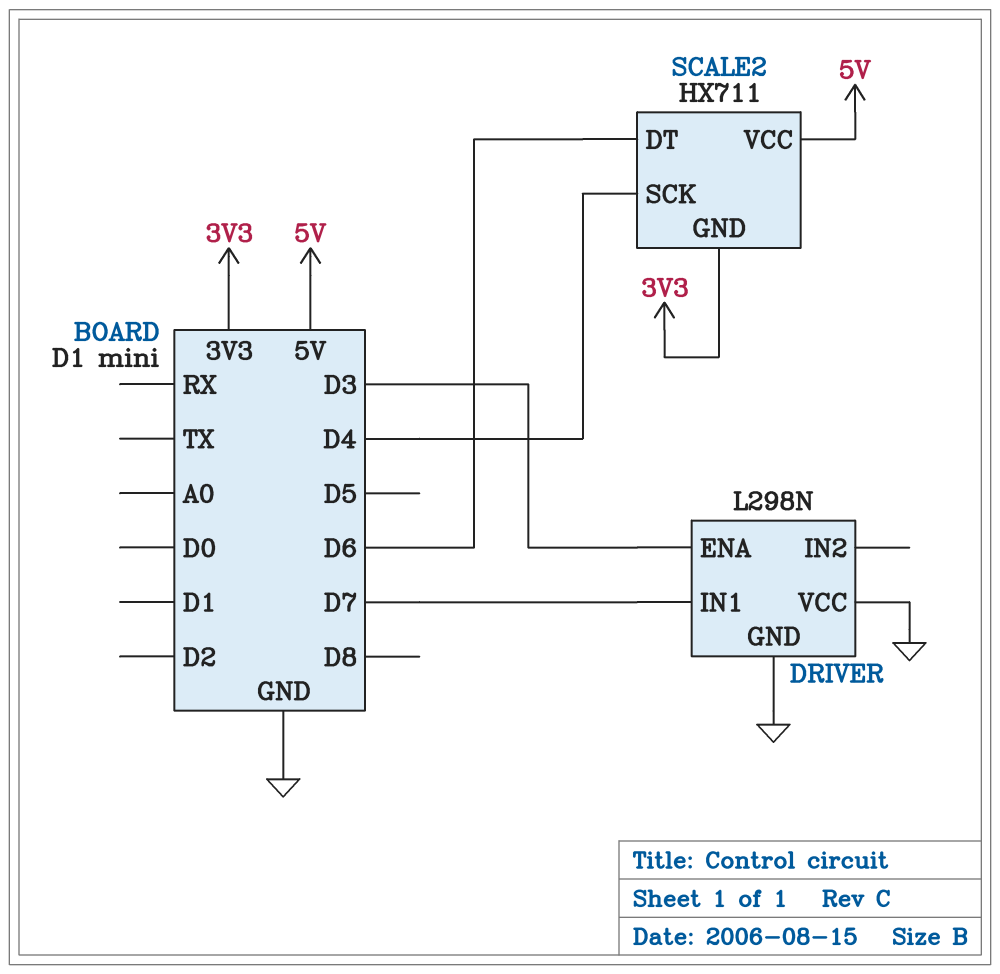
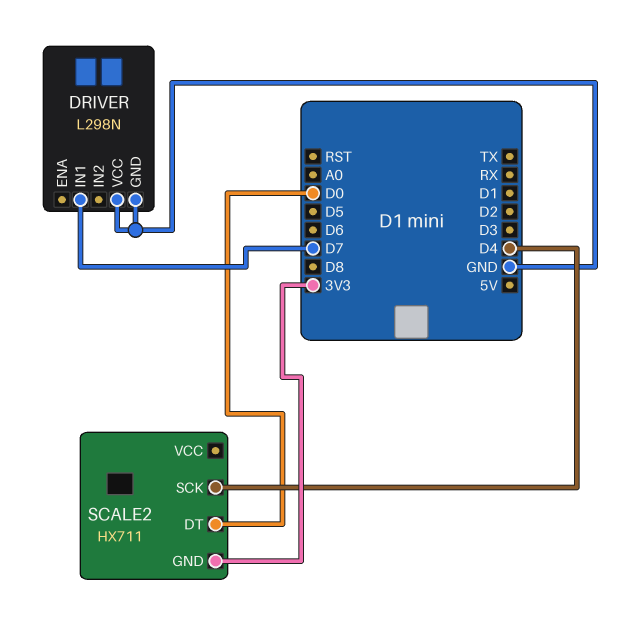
DRIVER pin ENA: D3 -> none
SCALE2 pin DT: D6 -> D0
SCALE2 pin VCC: 5V -> none

